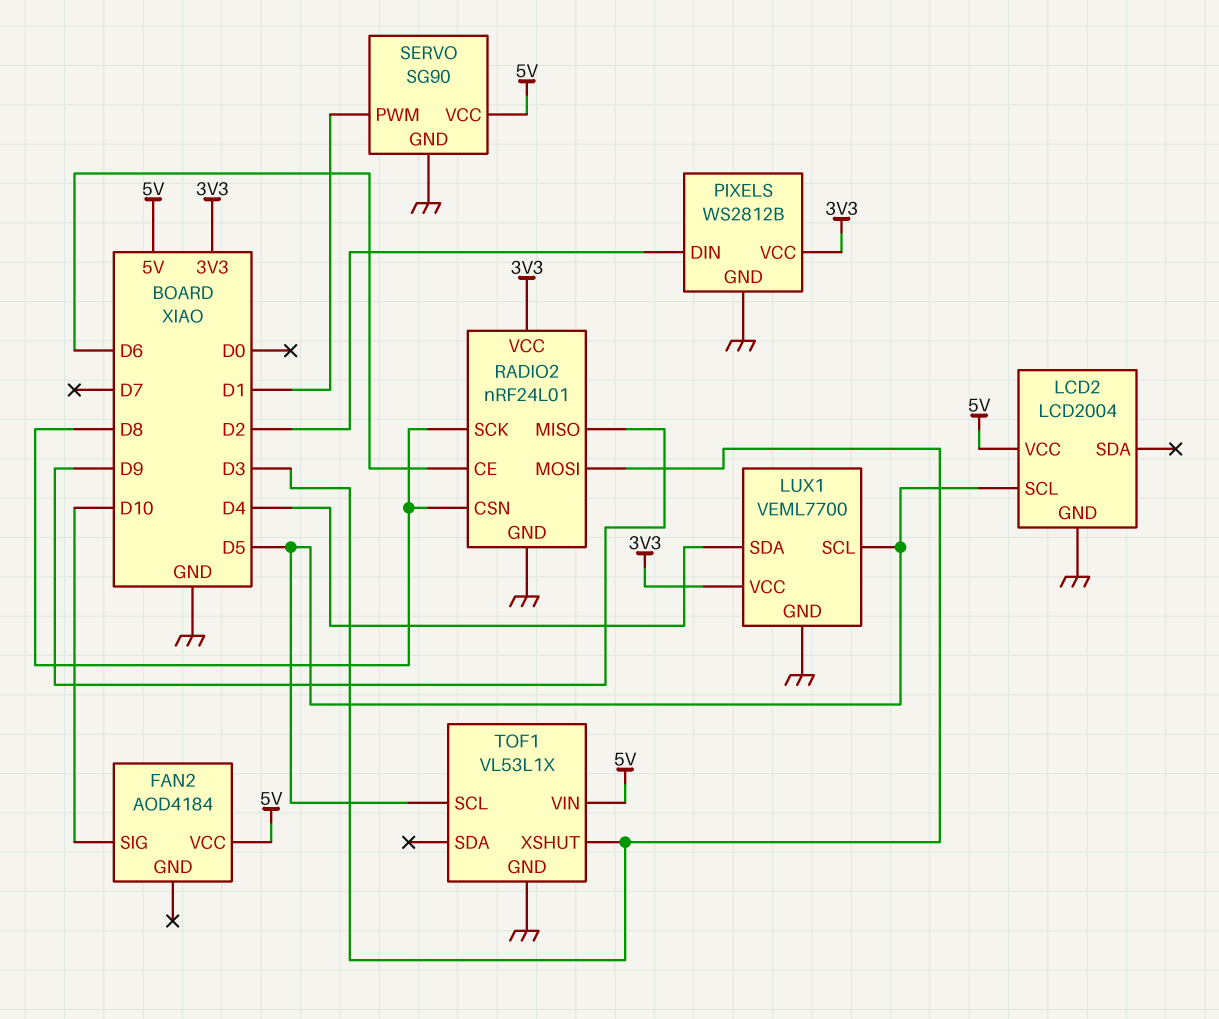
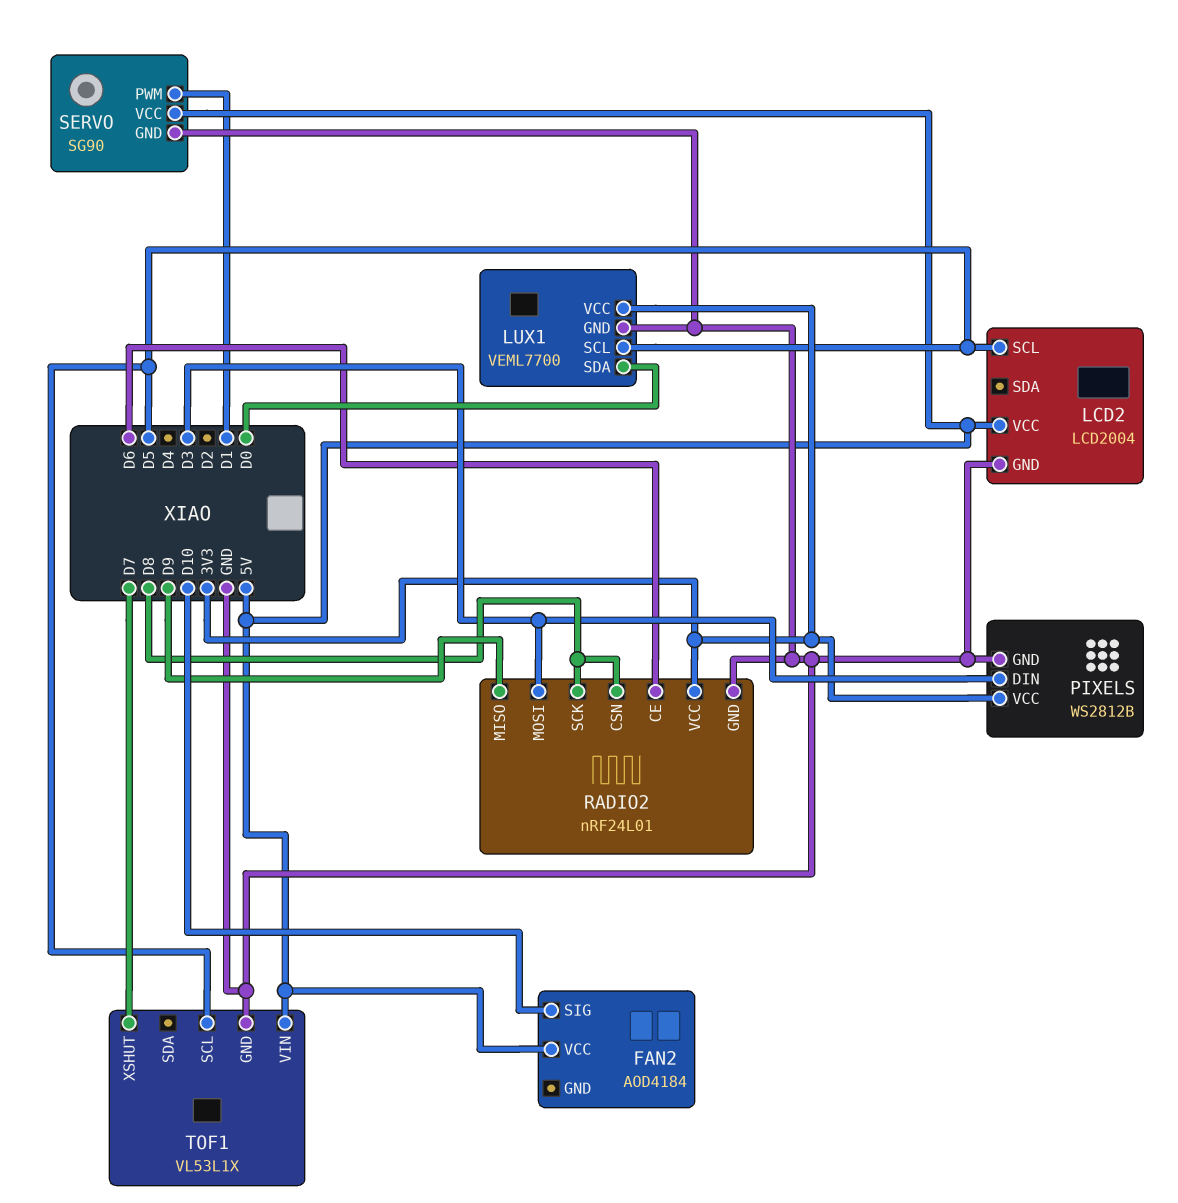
LUX1 pin SDA: D4 -> D0
PIXELS pin DIN: D2 -> D3
TOF1 pin XSHUT: D3 -> D7

